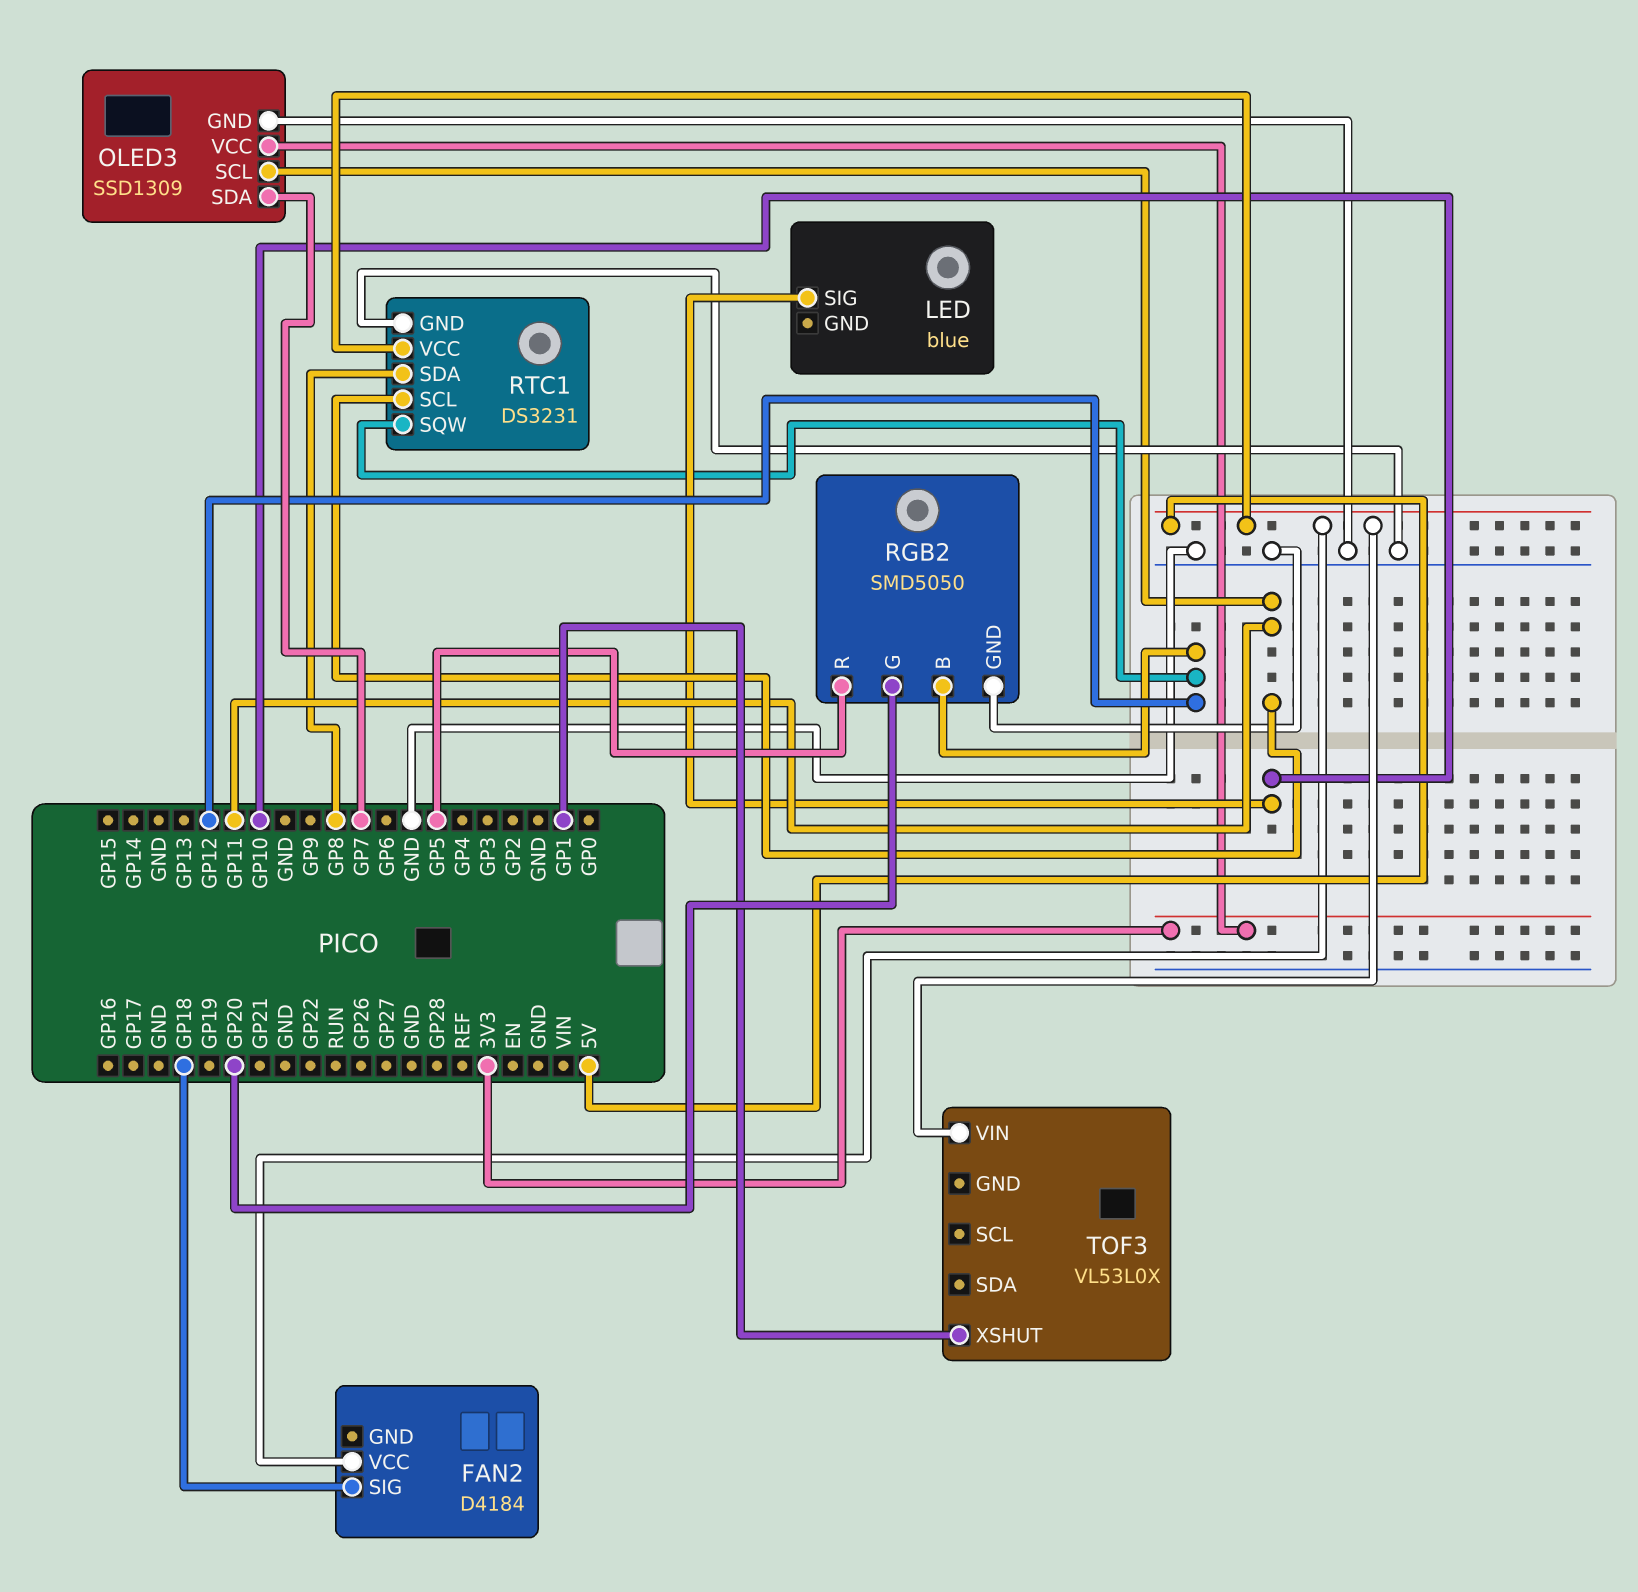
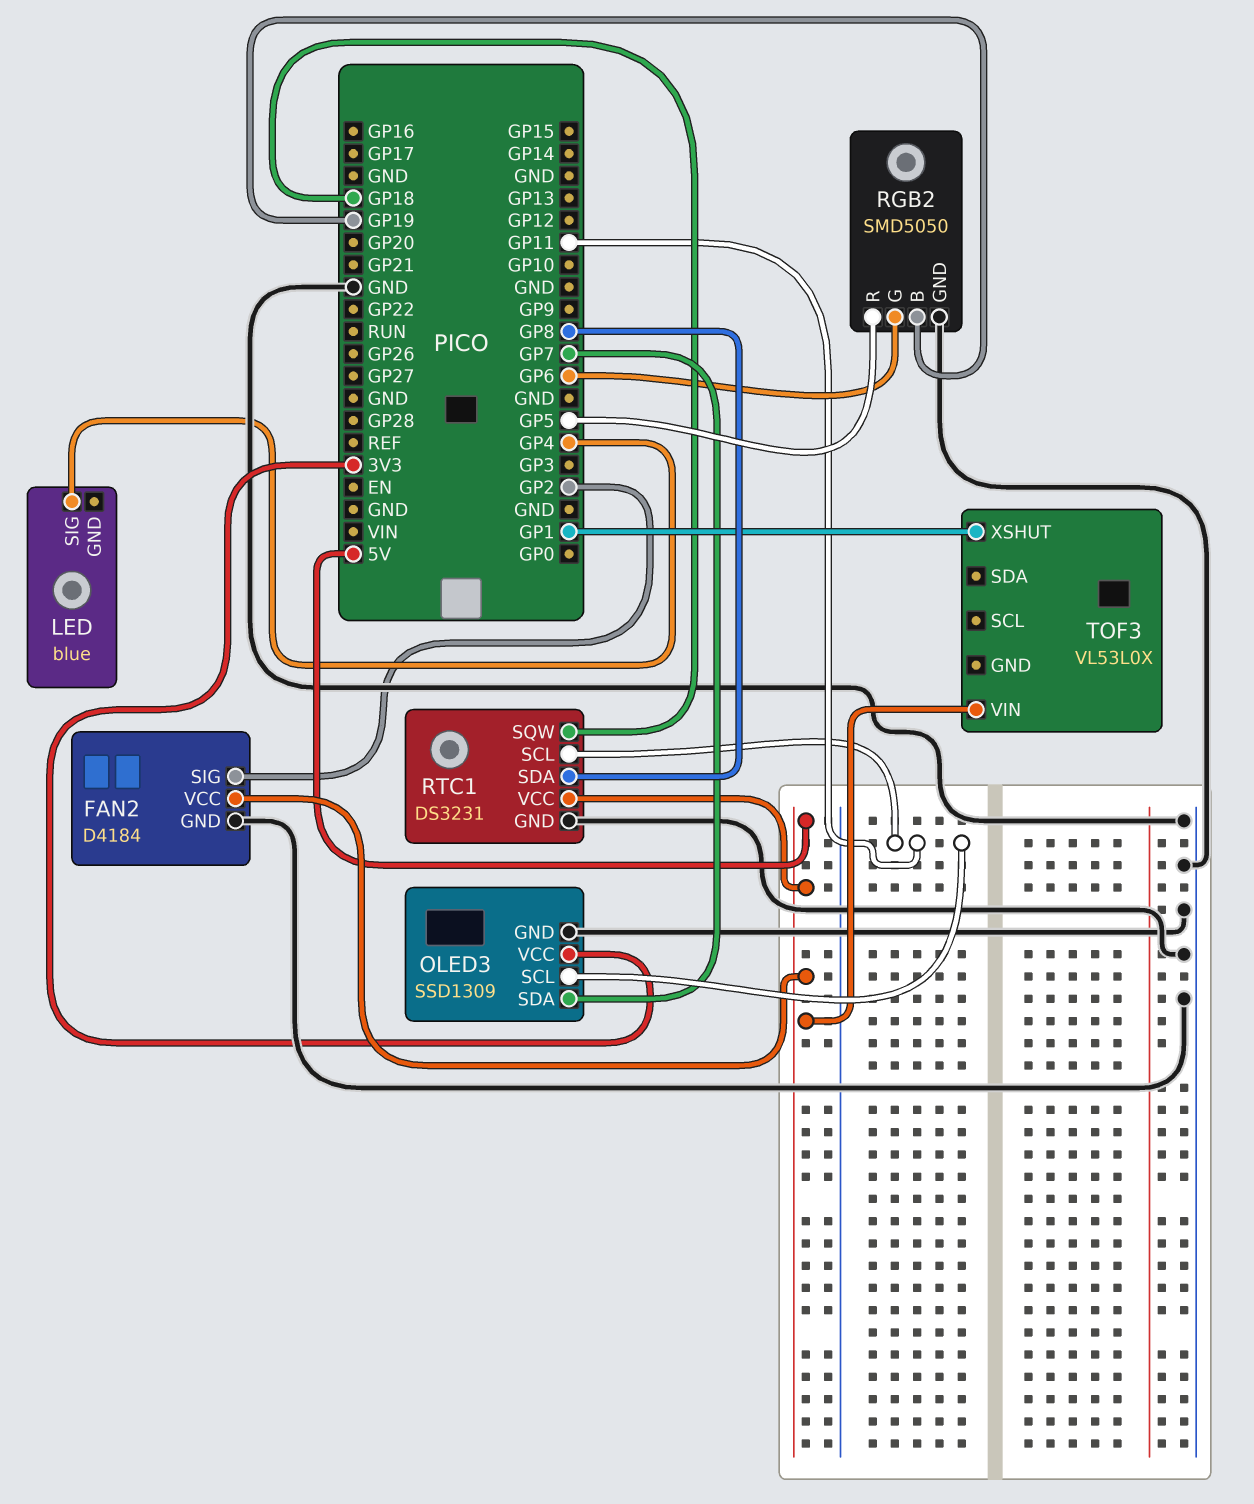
FAN2 pin GND: none -> GND
FAN2 pin SIG: GP18 -> GP2
LED pin SIG: GP10 -> GP4
RGB2 pin B: GP12 -> GP19
RGB2 pin G: GP20 -> GP6
RTC1 pin SQW: GP12 -> GP18

